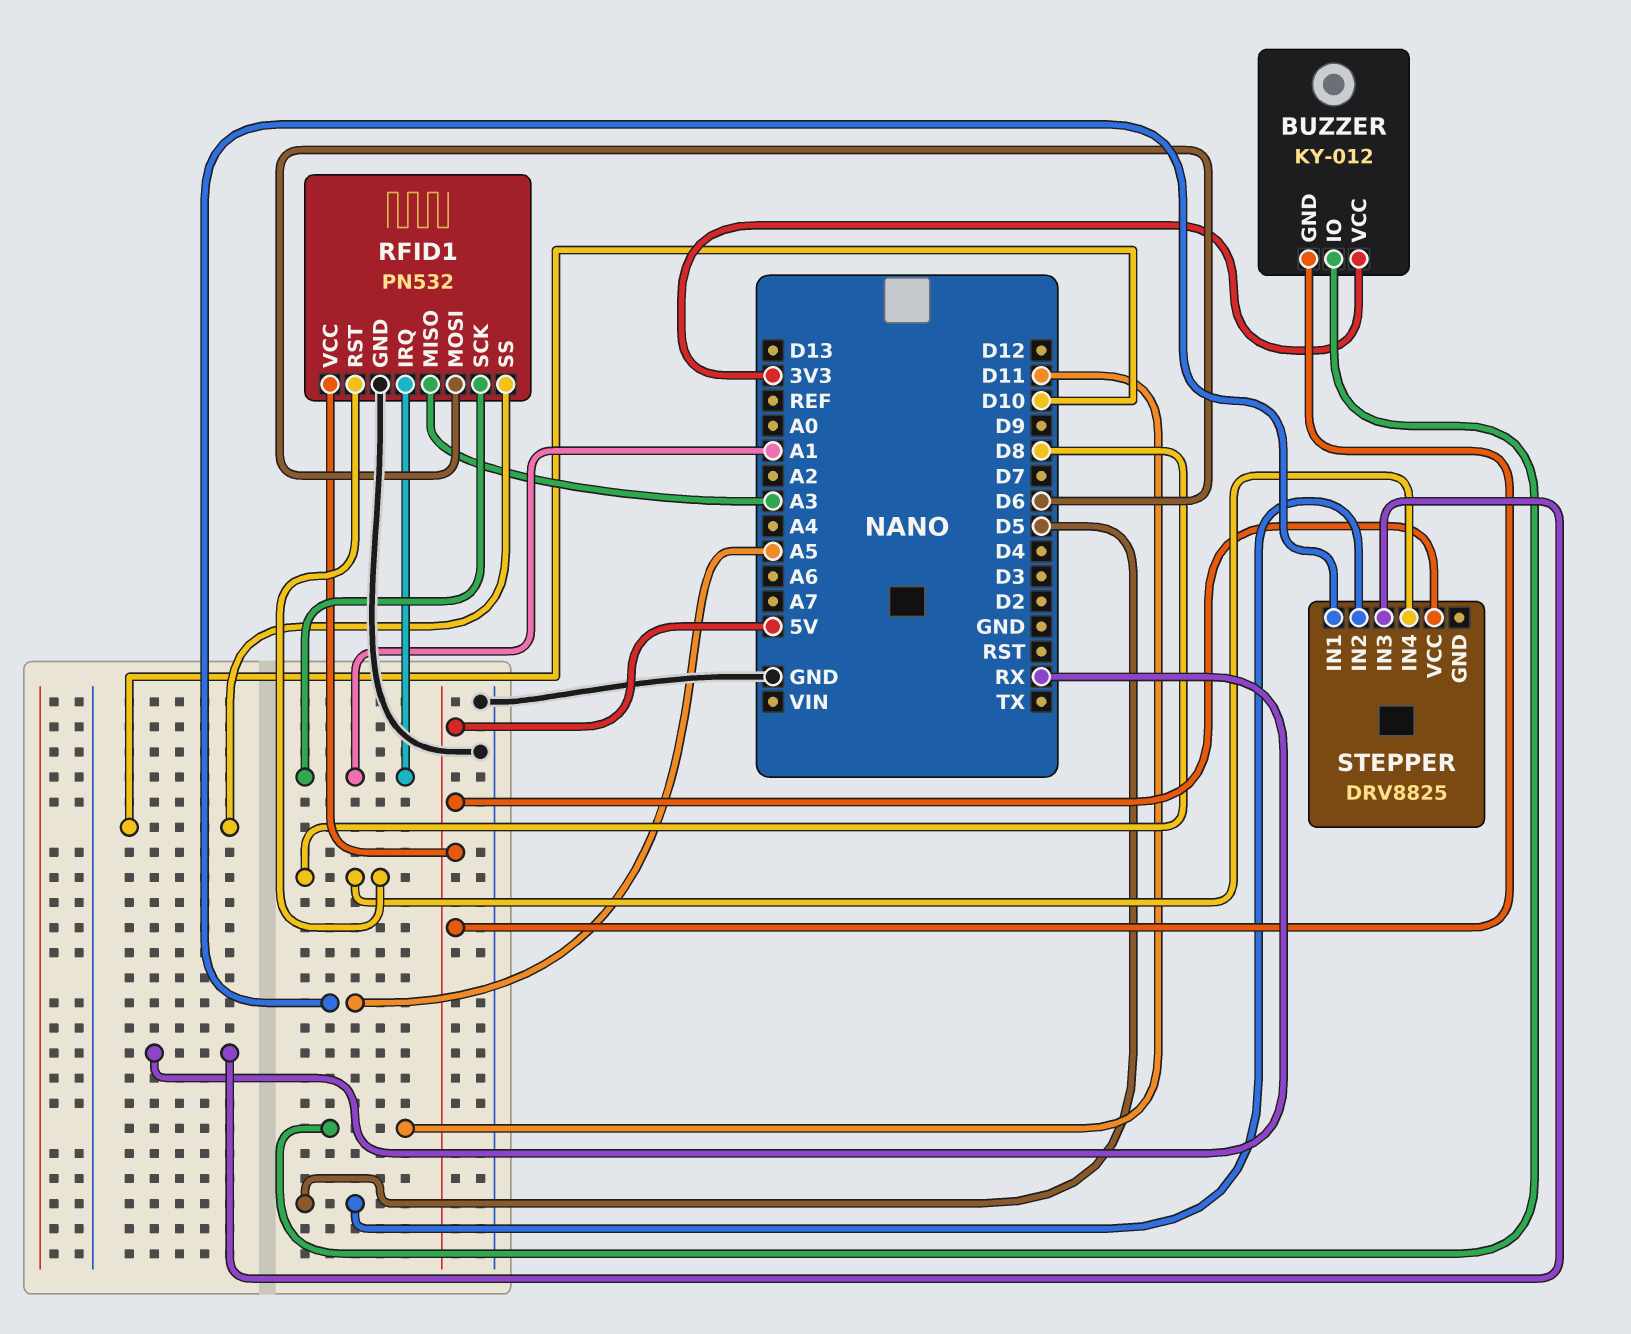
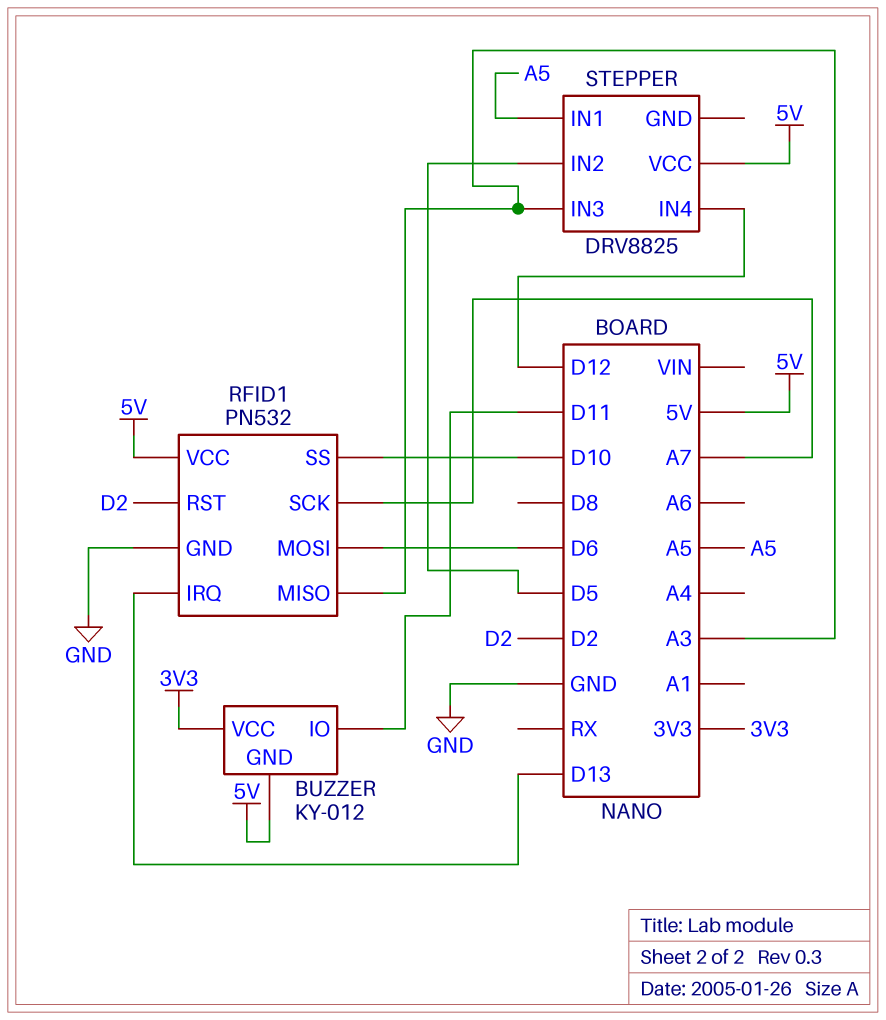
RFID1 pin IRQ: A1 -> D13
RFID1 pin RST: D8 -> D2
RFID1 pin SCK: A1 -> A7
STEPPER pin IN3: RX -> A3
STEPPER pin IN4: D8 -> D12

